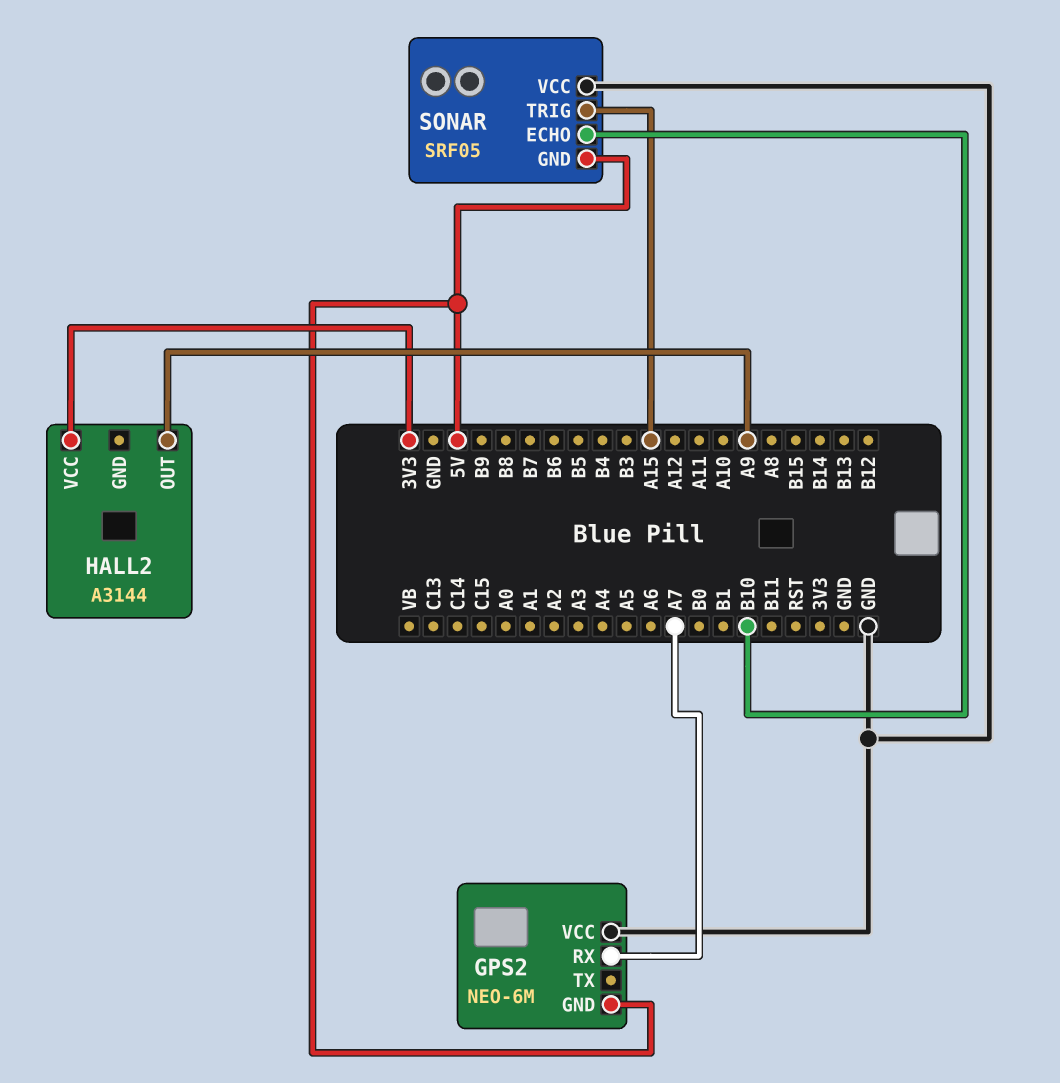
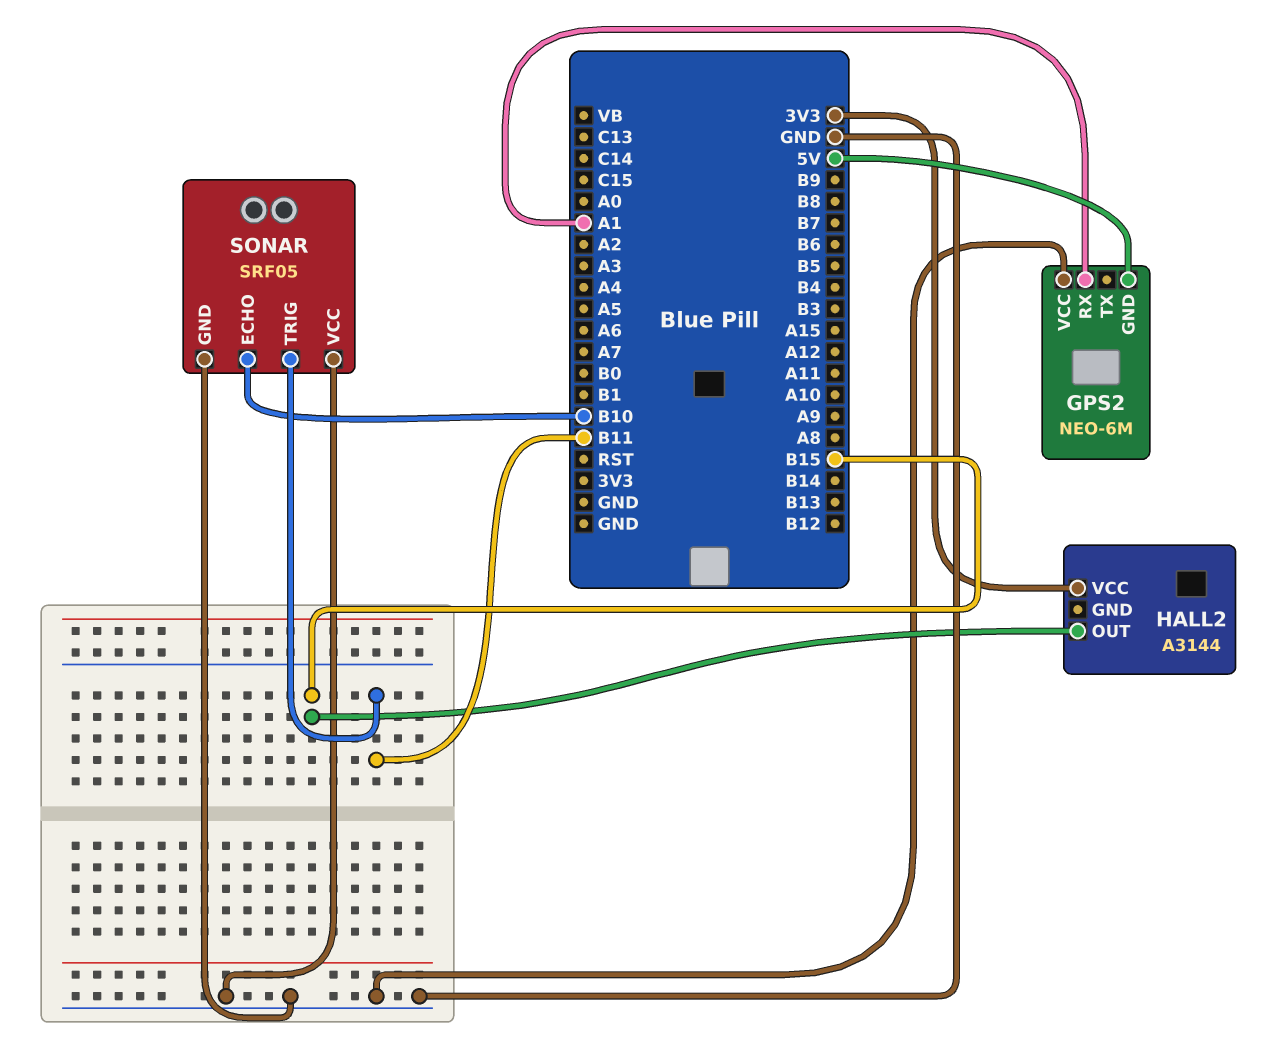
GPS2 pin RX: A7 -> A1
HALL2 pin OUT: A9 -> B15
SONAR pin GND: 5V -> GND
SONAR pin TRIG: A15 -> B11

